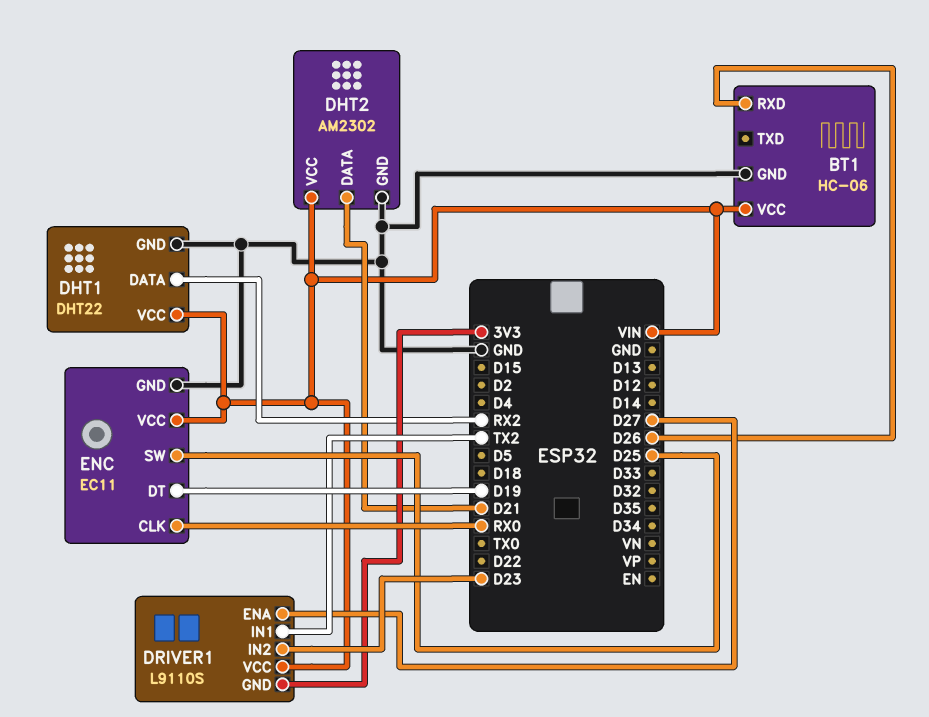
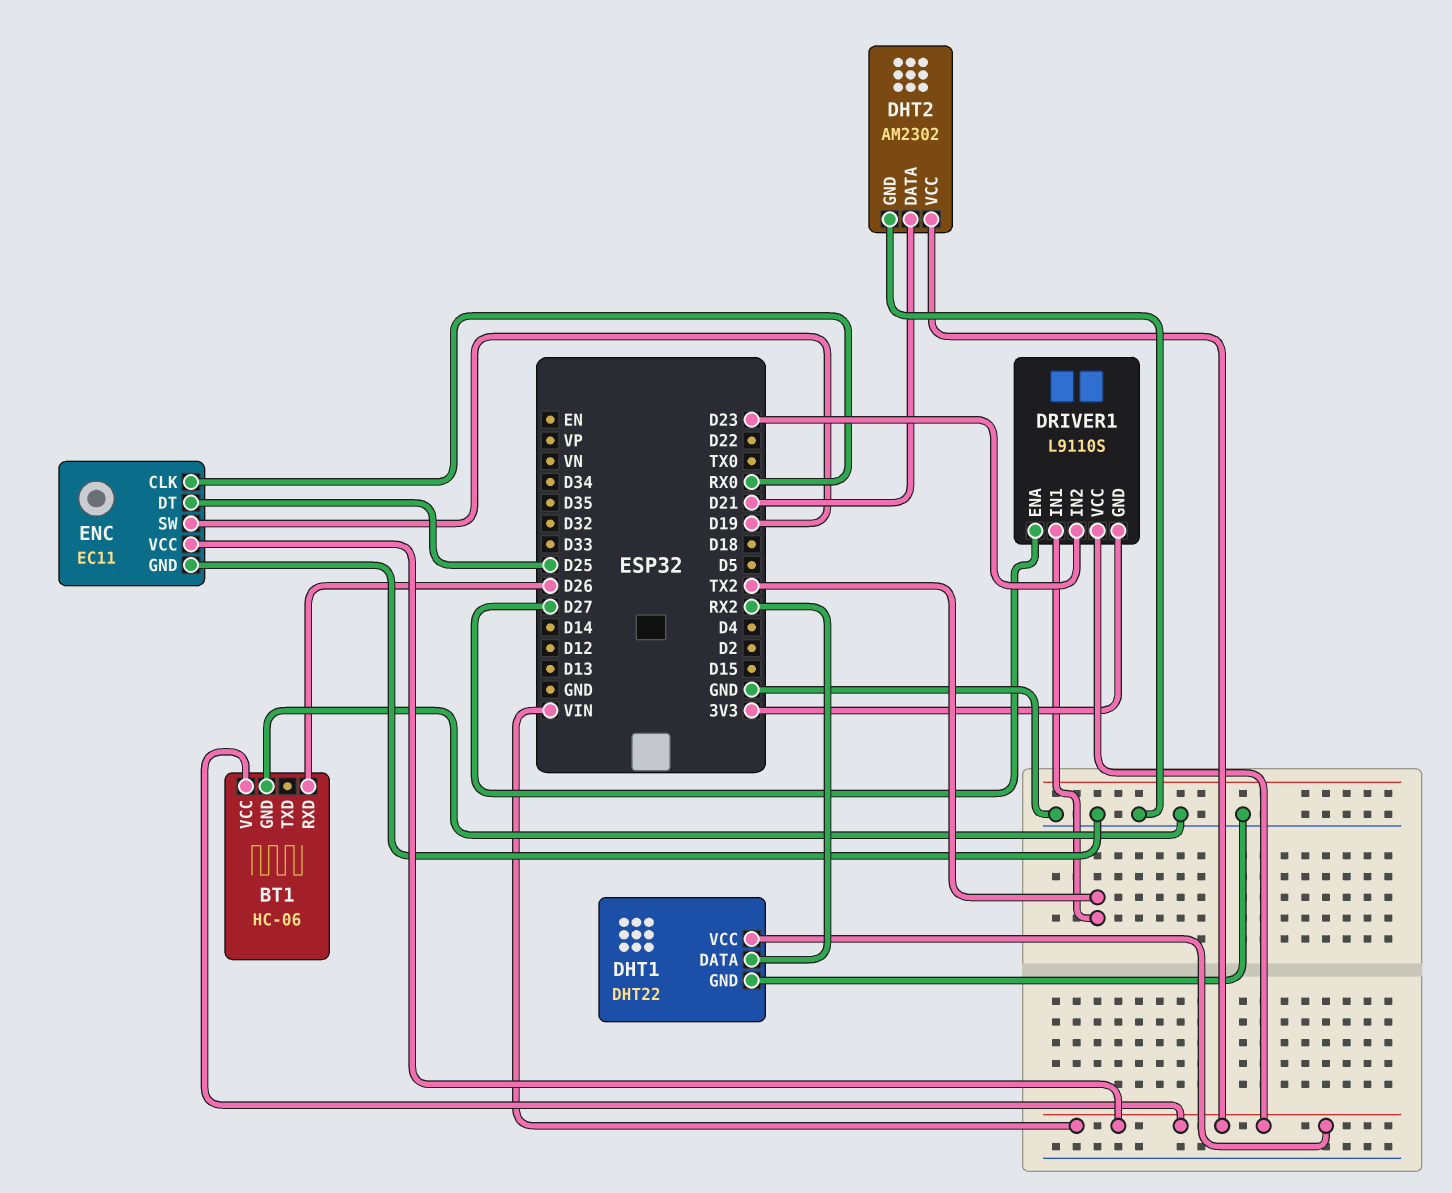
ENC pin DT: D19 -> D25
ENC pin SW: D25 -> D19

